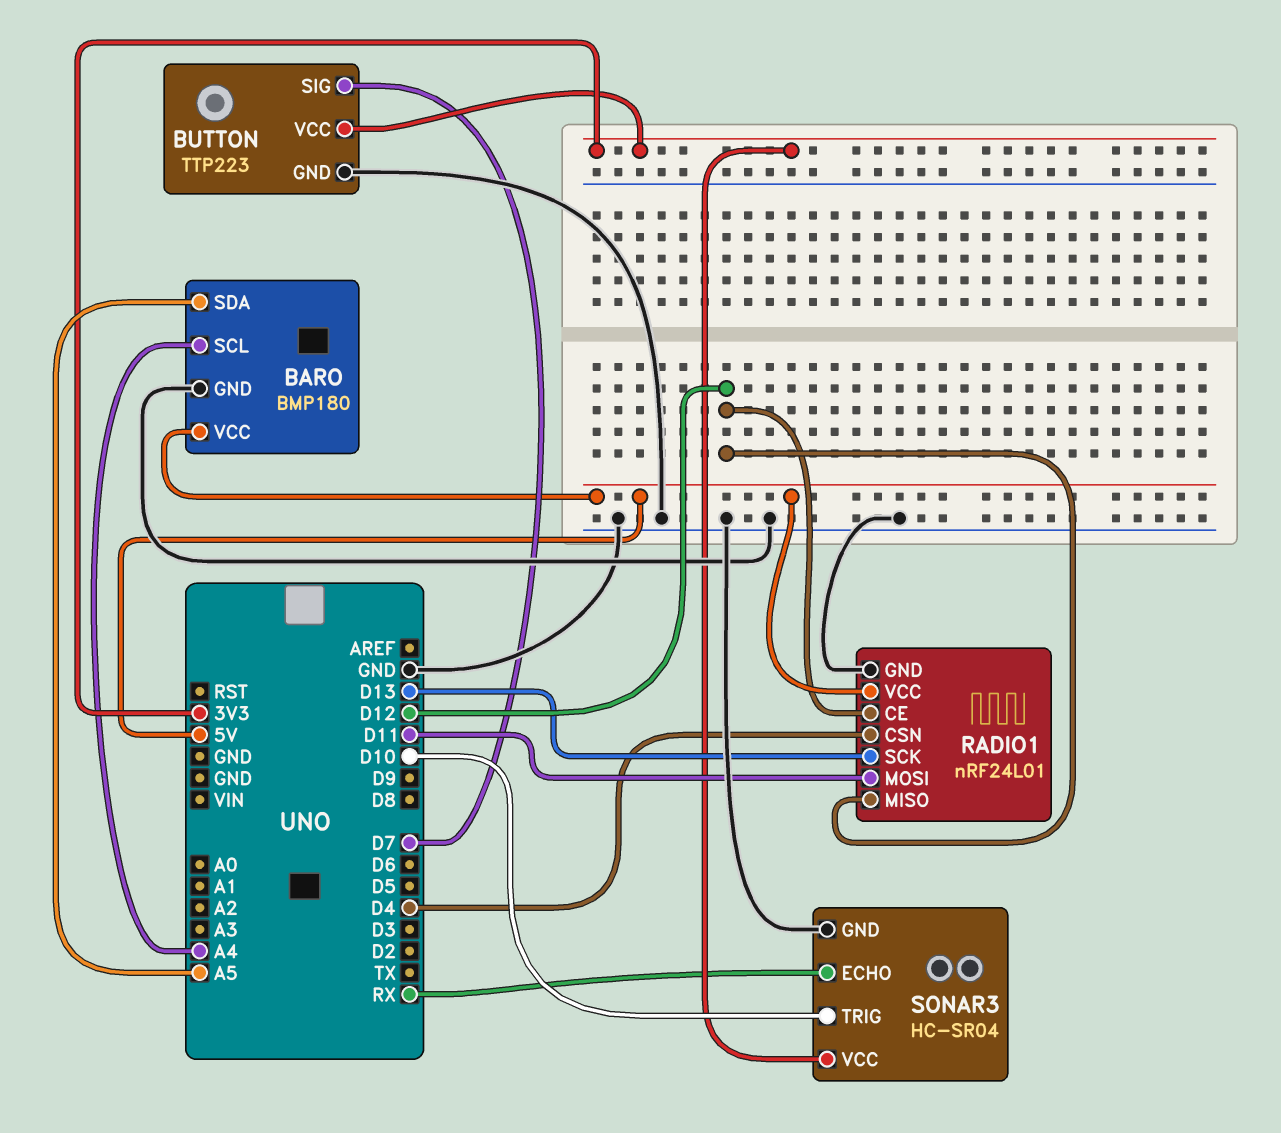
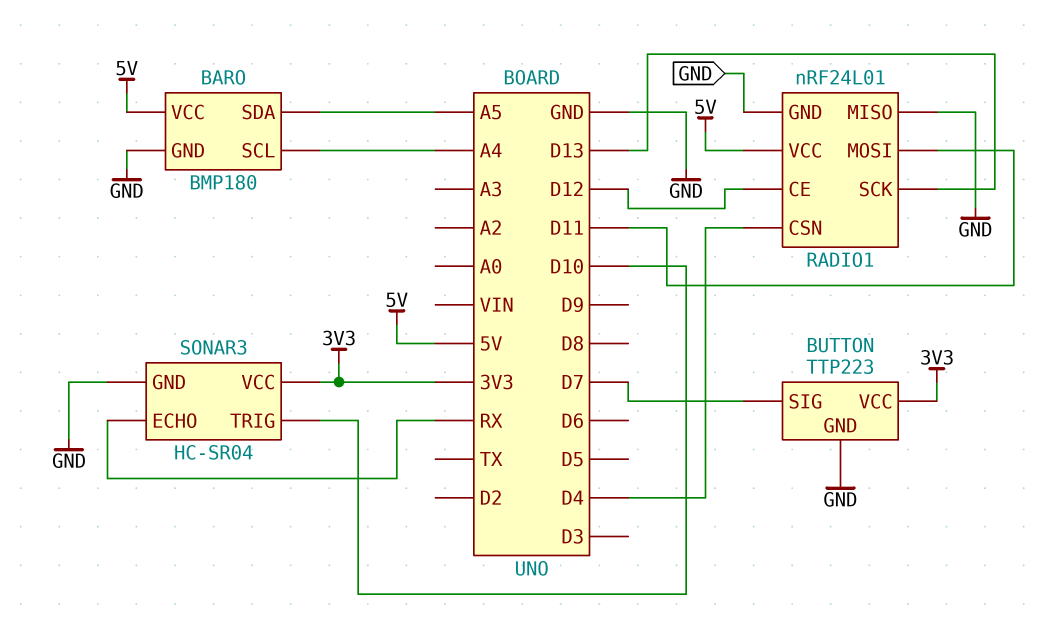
RADIO1 pin MISO: D12 -> GND

